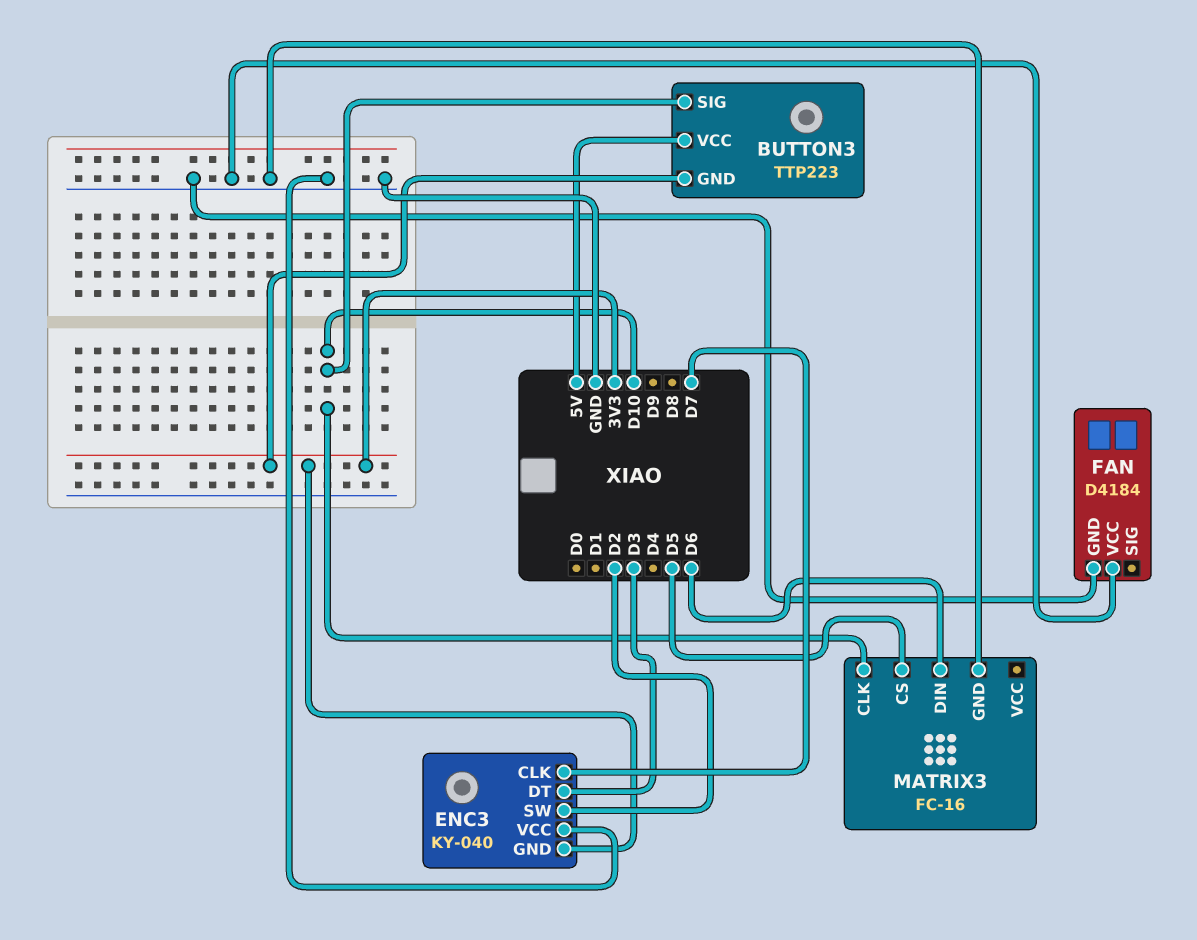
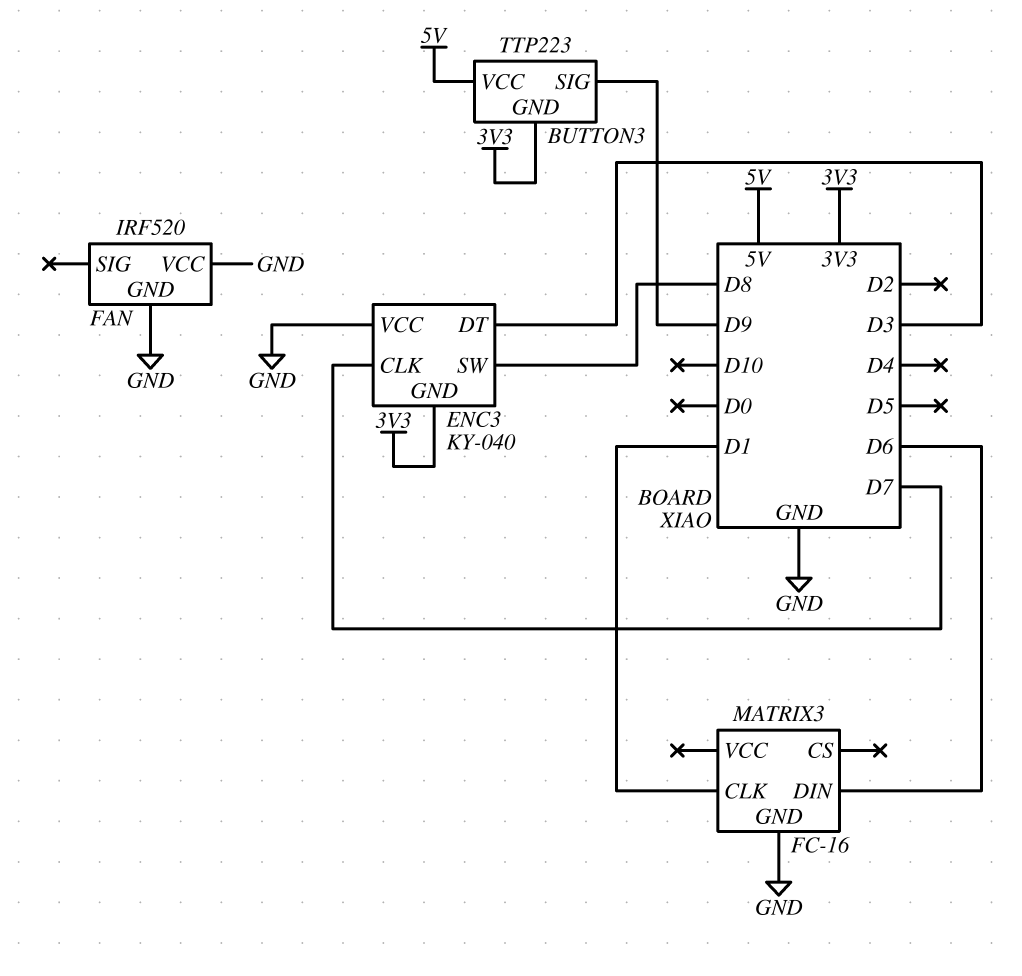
BUTTON3 pin SIG: D10 -> D9
ENC3 pin SW: D2 -> D8
FAN: D4184 -> IRF520
MATRIX3 pin CLK: D10 -> D1
MATRIX3 pin CS: D5 -> none

